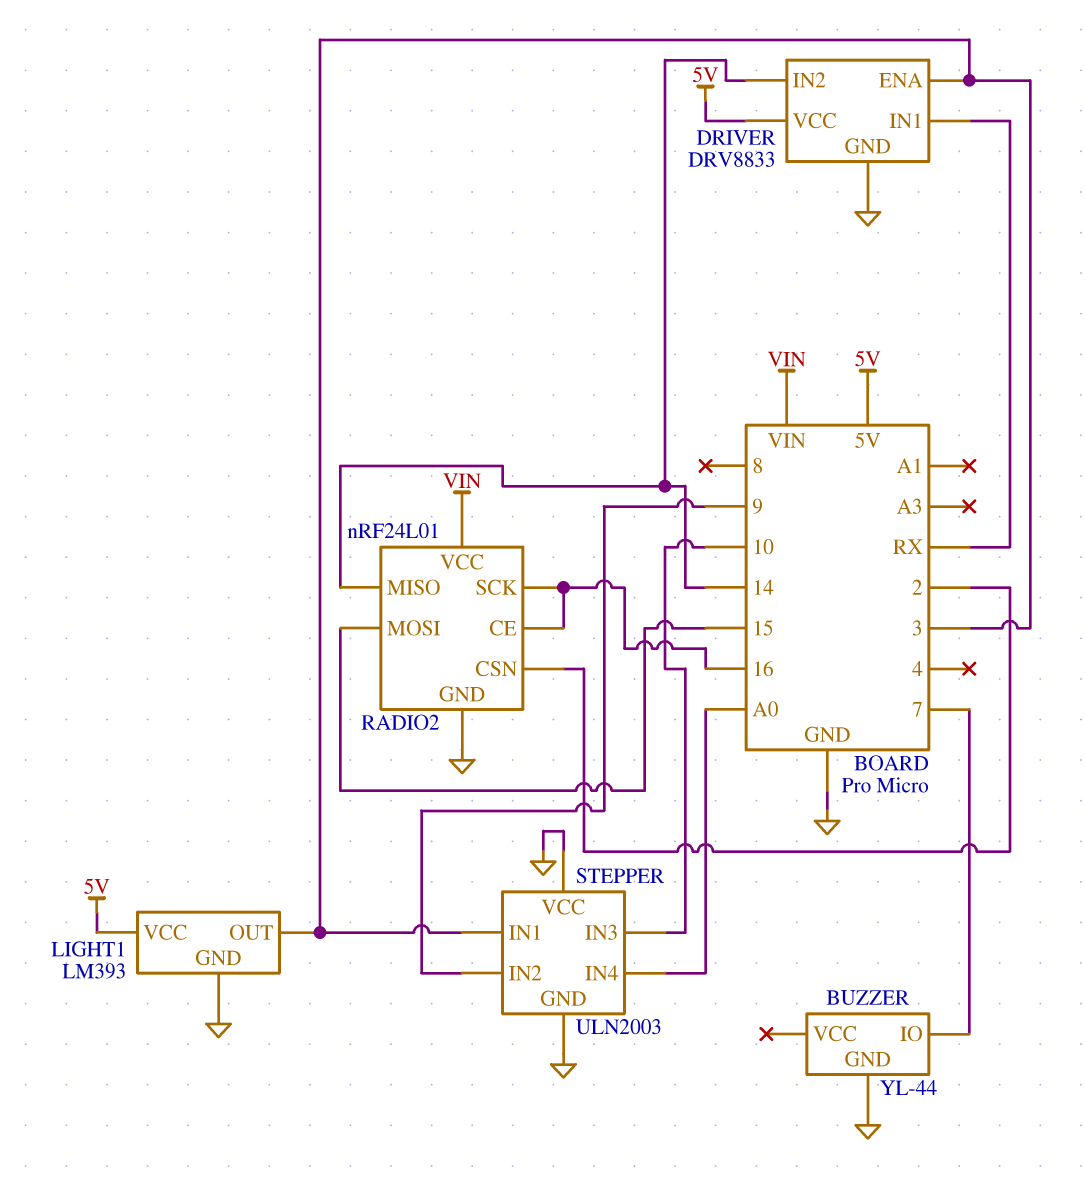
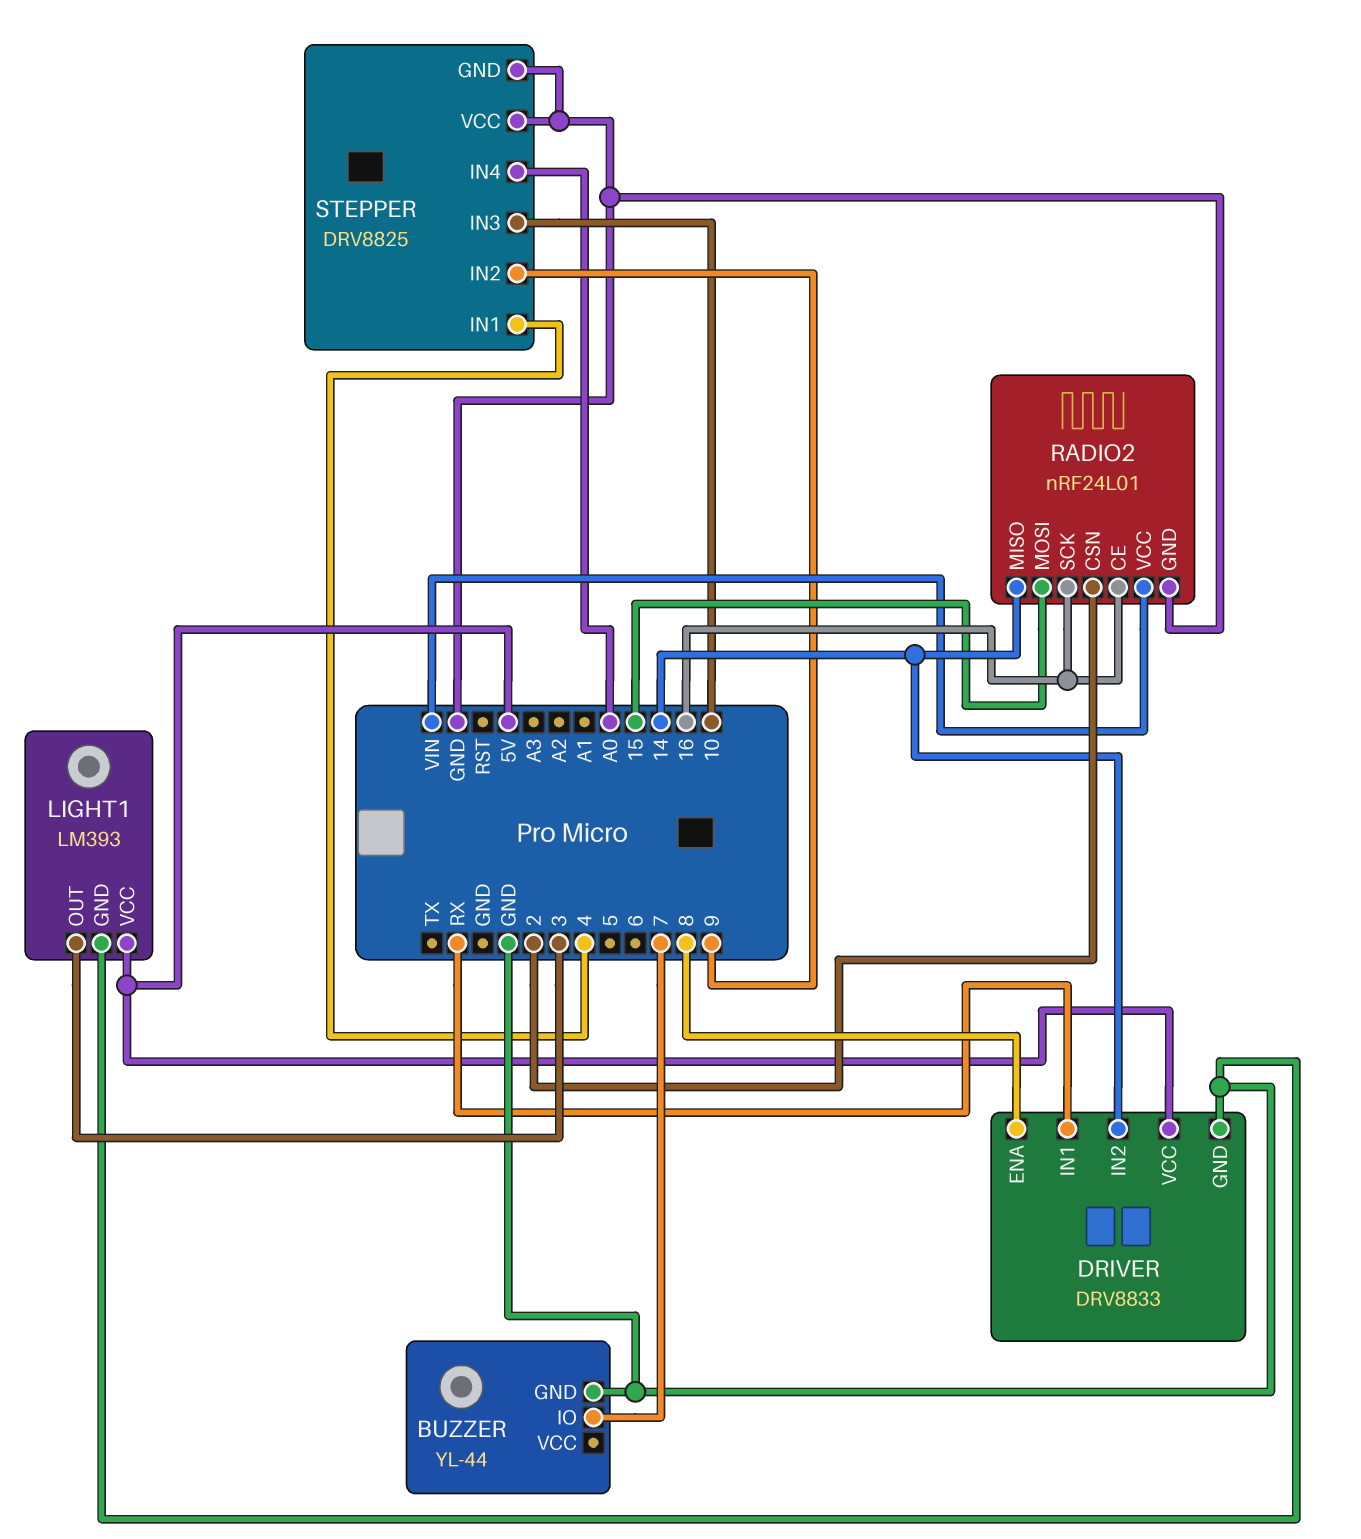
DRIVER pin ENA: 3 -> 8
STEPPER: ULN2003 -> DRV8825
STEPPER pin IN1: 3 -> 4

